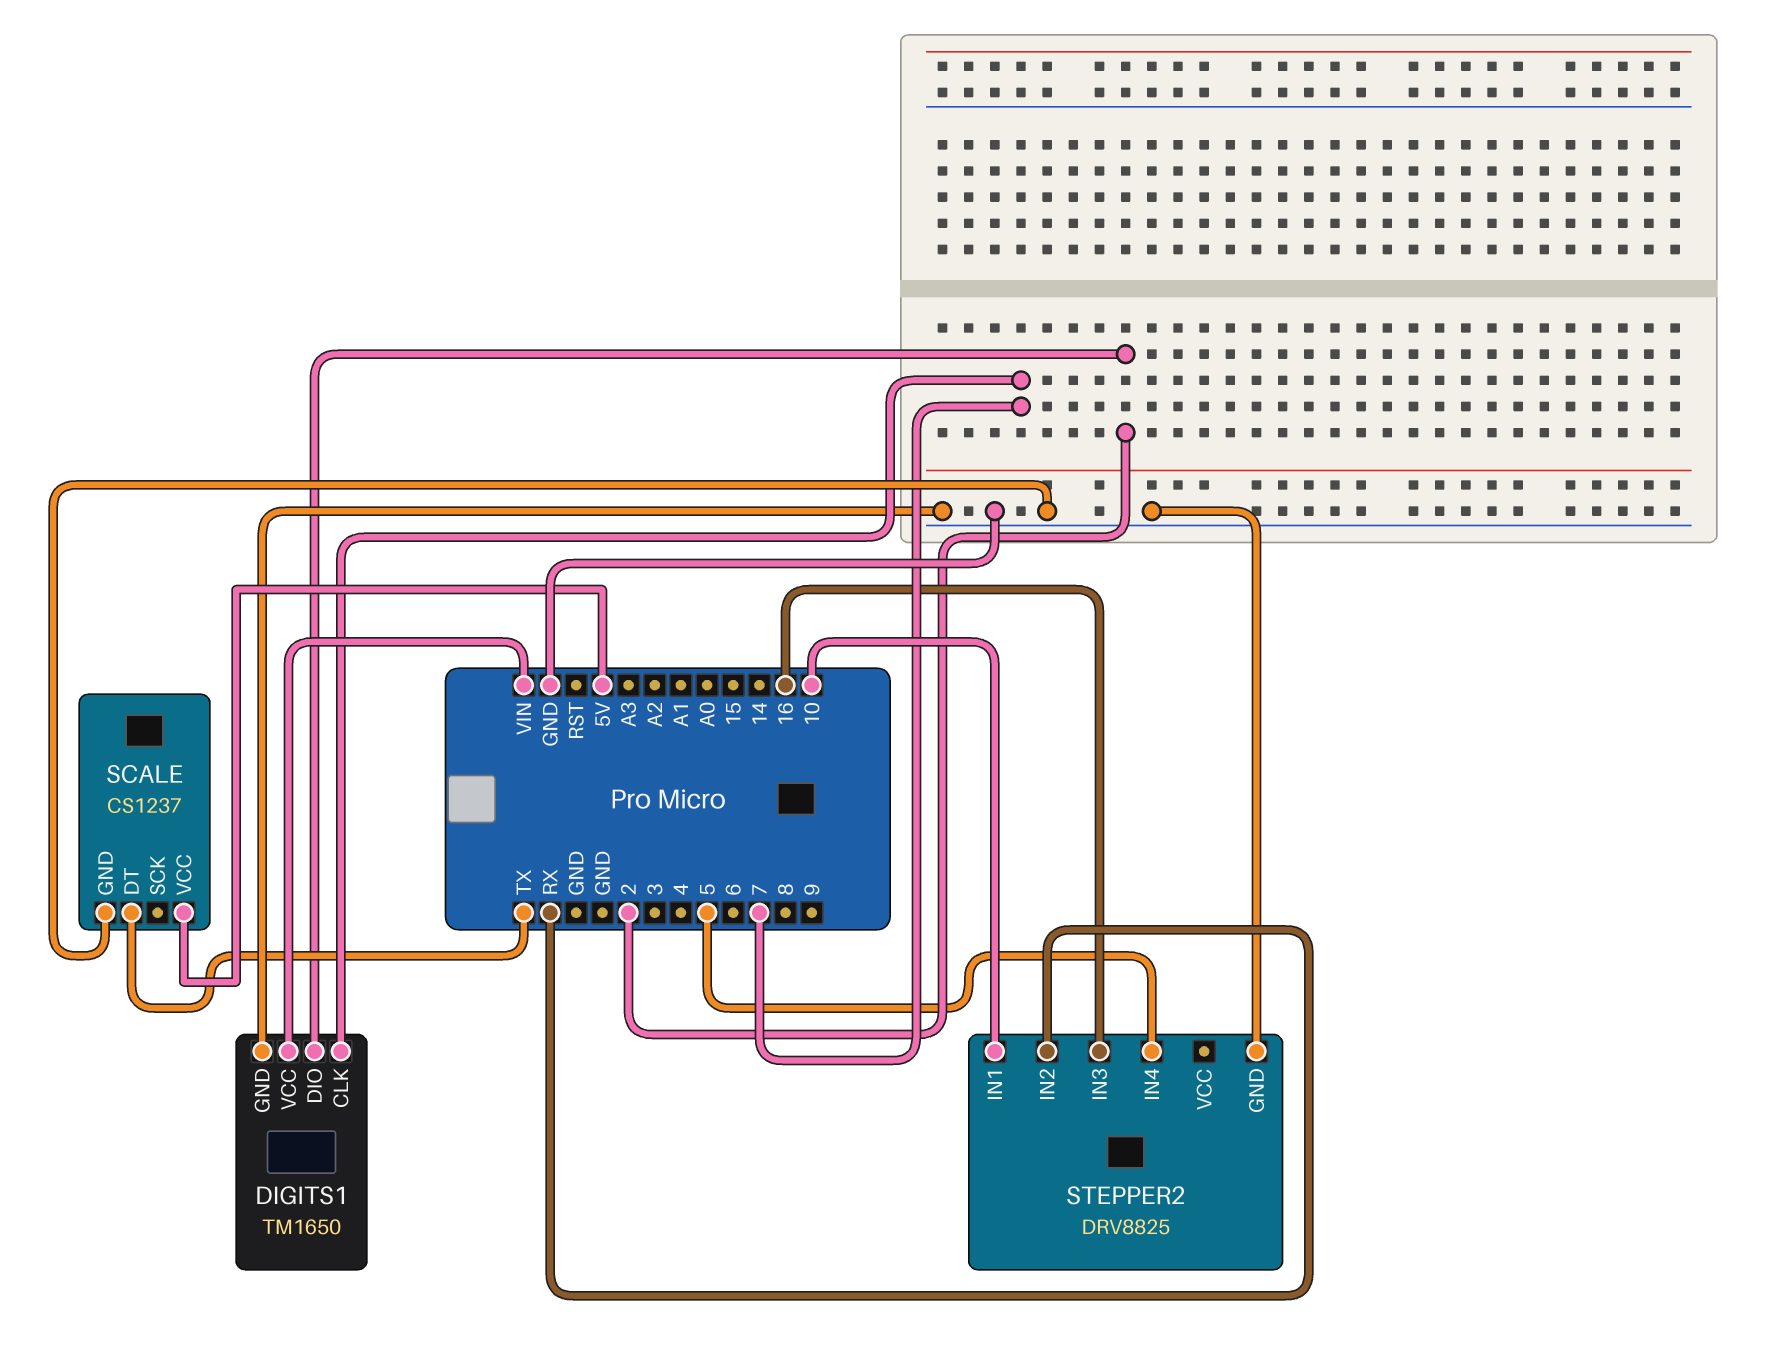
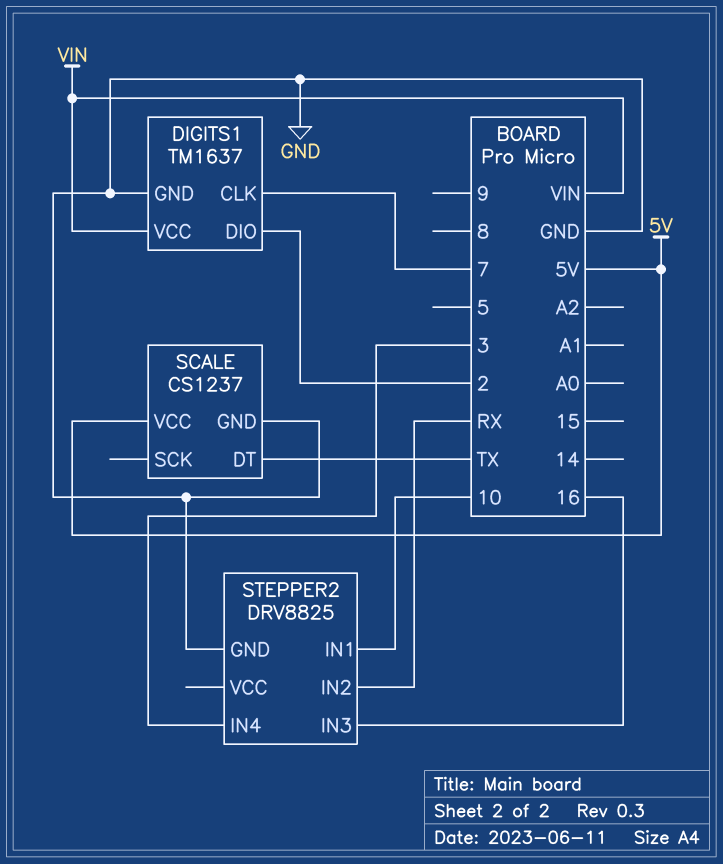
DIGITS1: TM1650 -> TM1637
STEPPER2 pin IN4: 5 -> 3

